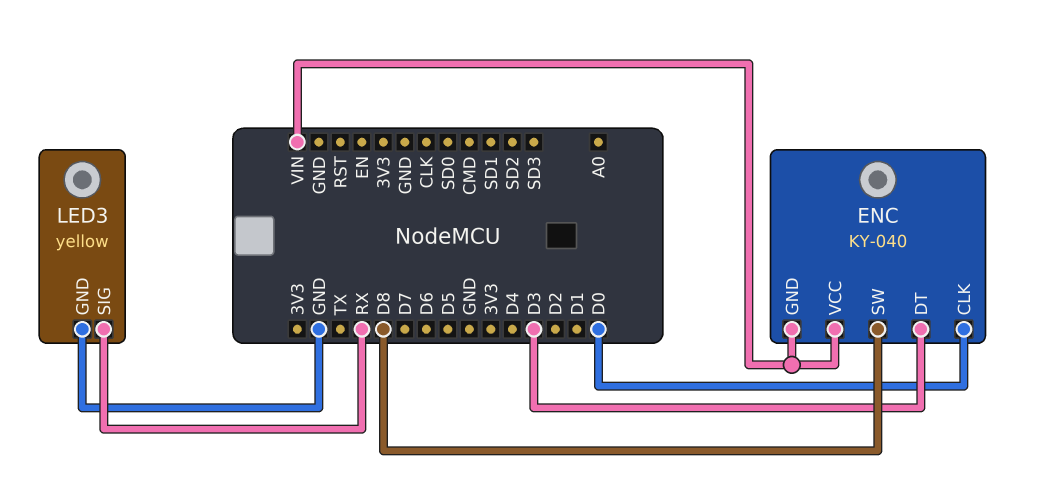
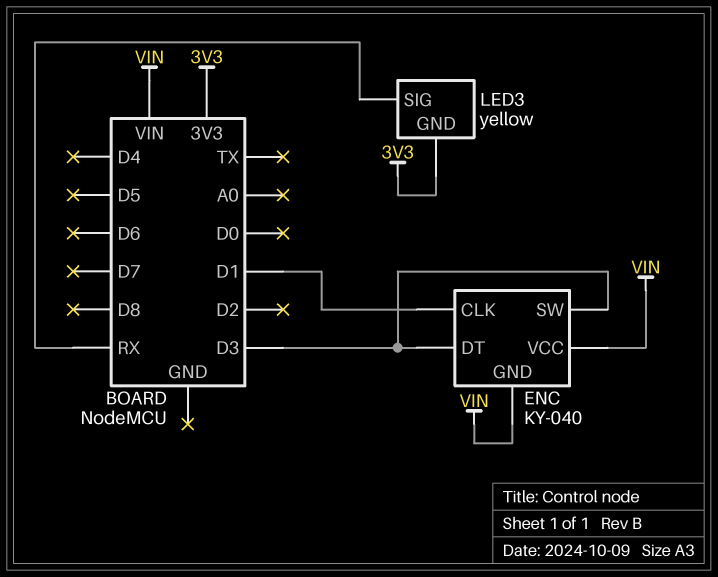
ENC pin CLK: D0 -> D1
ENC pin SW: D8 -> D3
LED3 pin GND: GND -> 3V3

